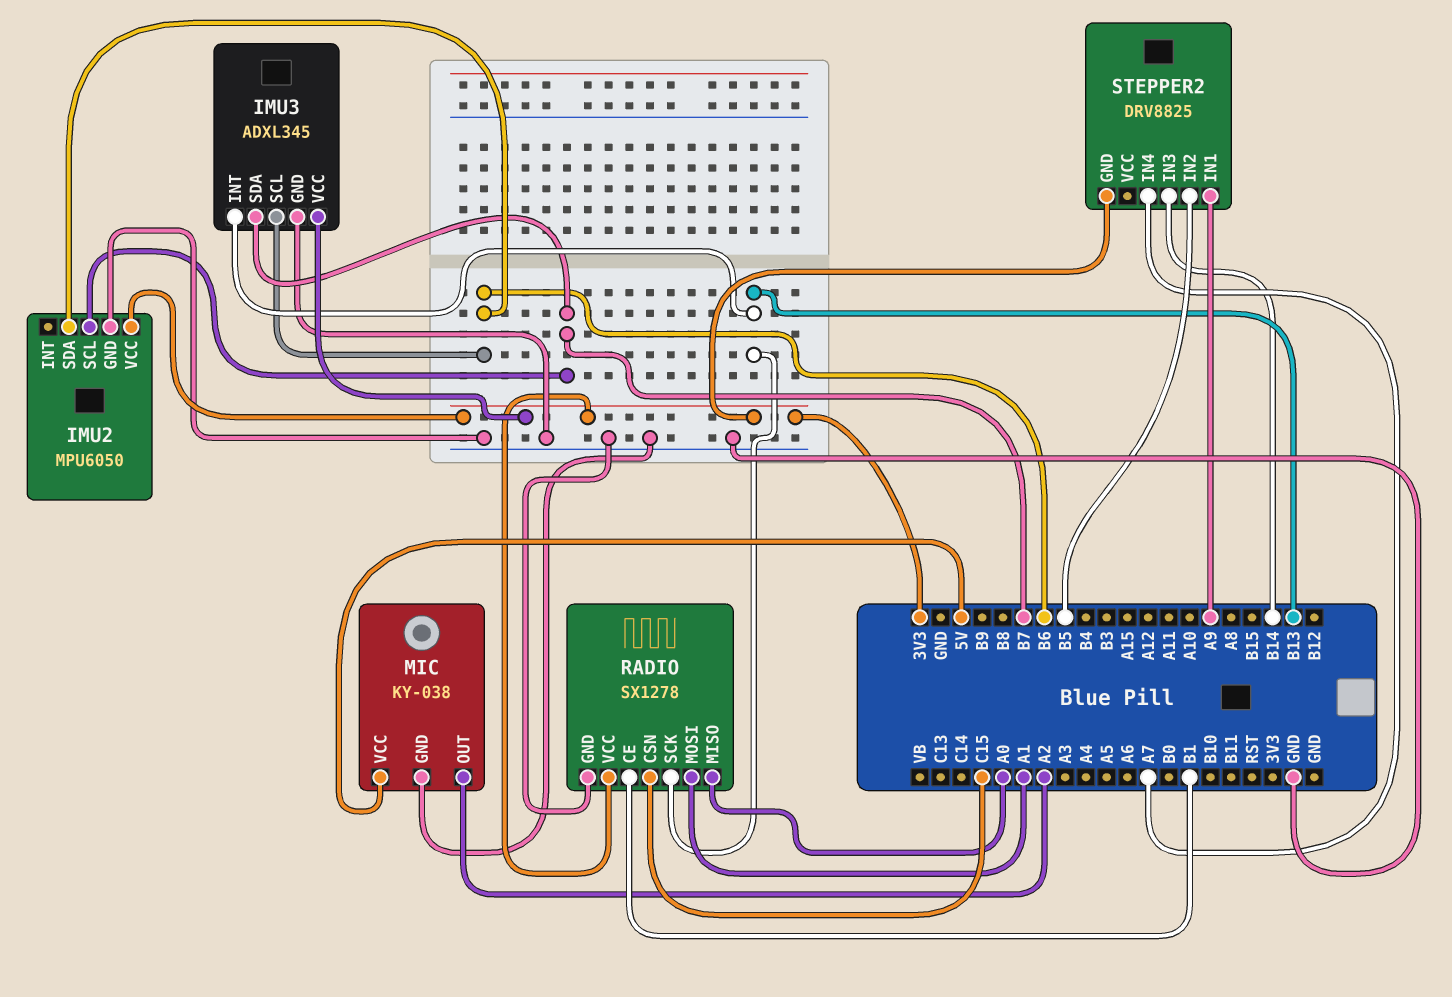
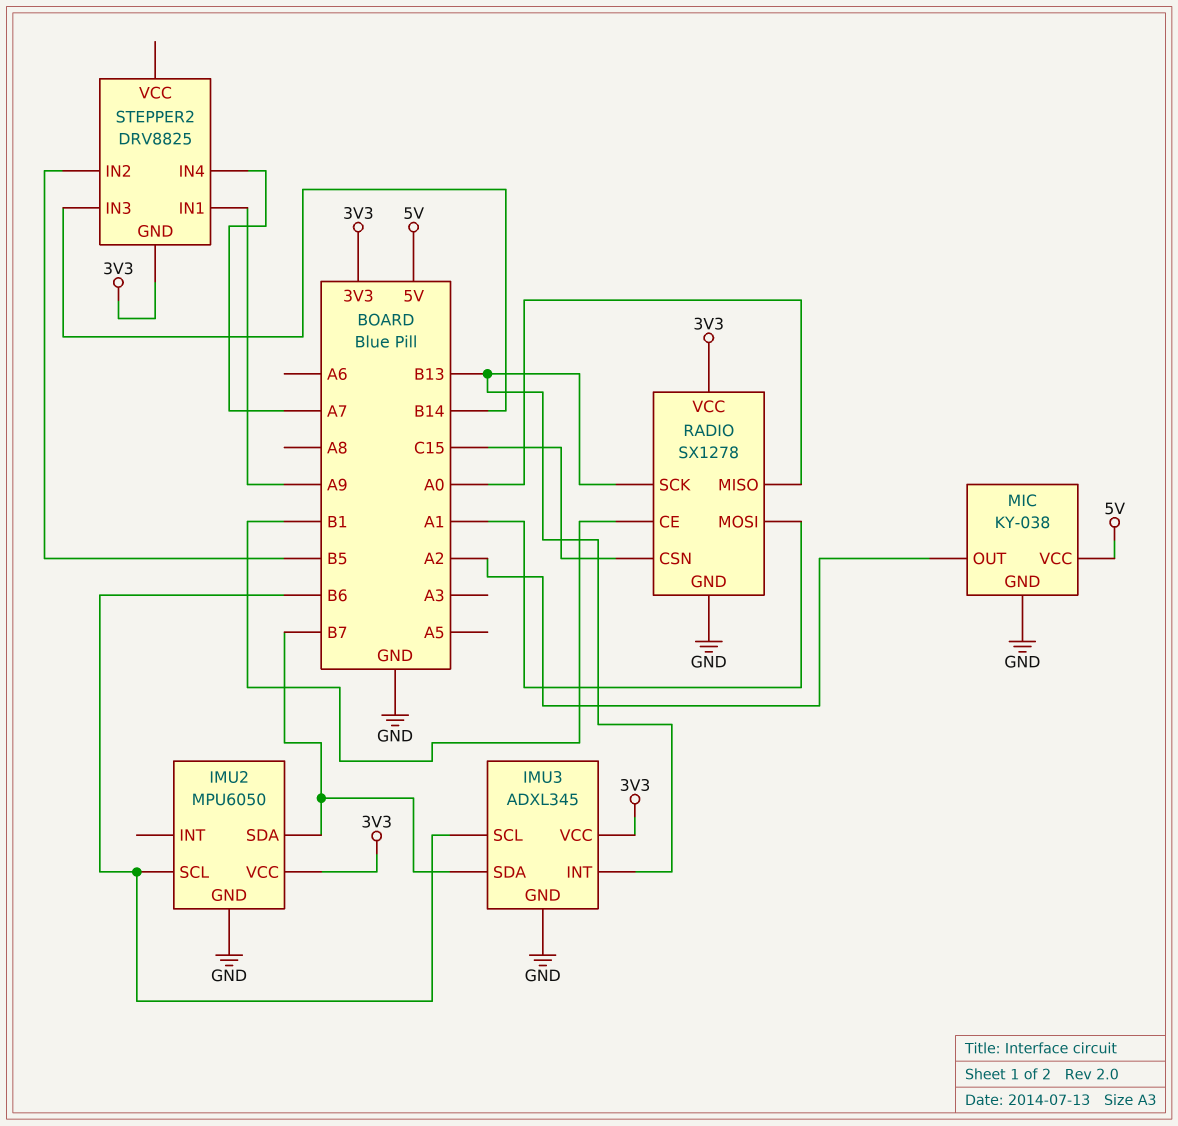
IMU2 pin SCL: B7 -> B6
IMU2 pin SDA: B6 -> B7

